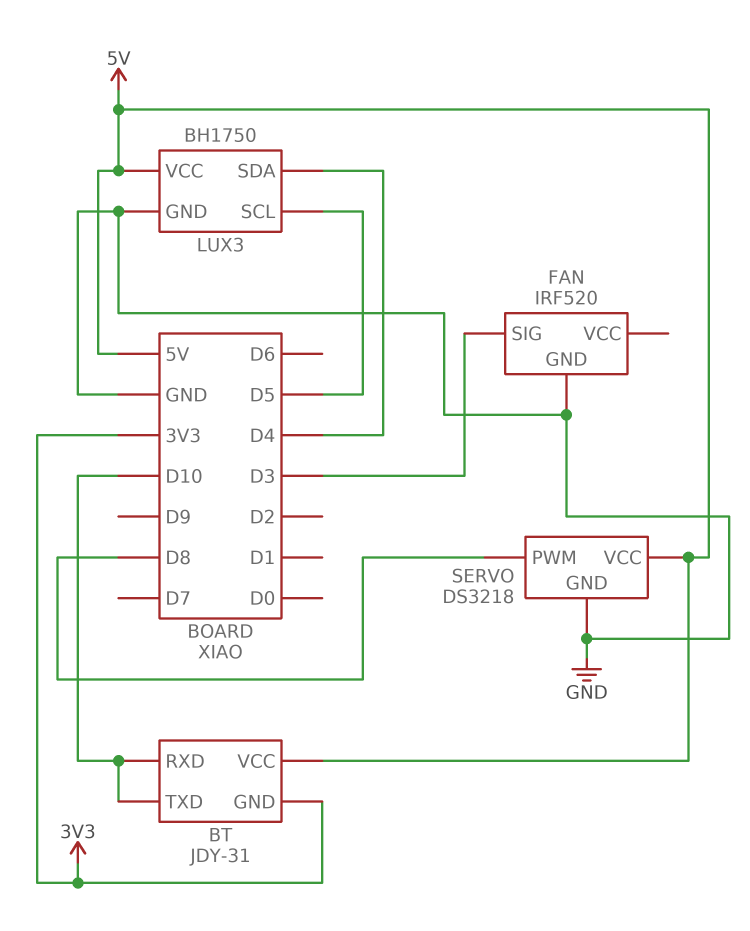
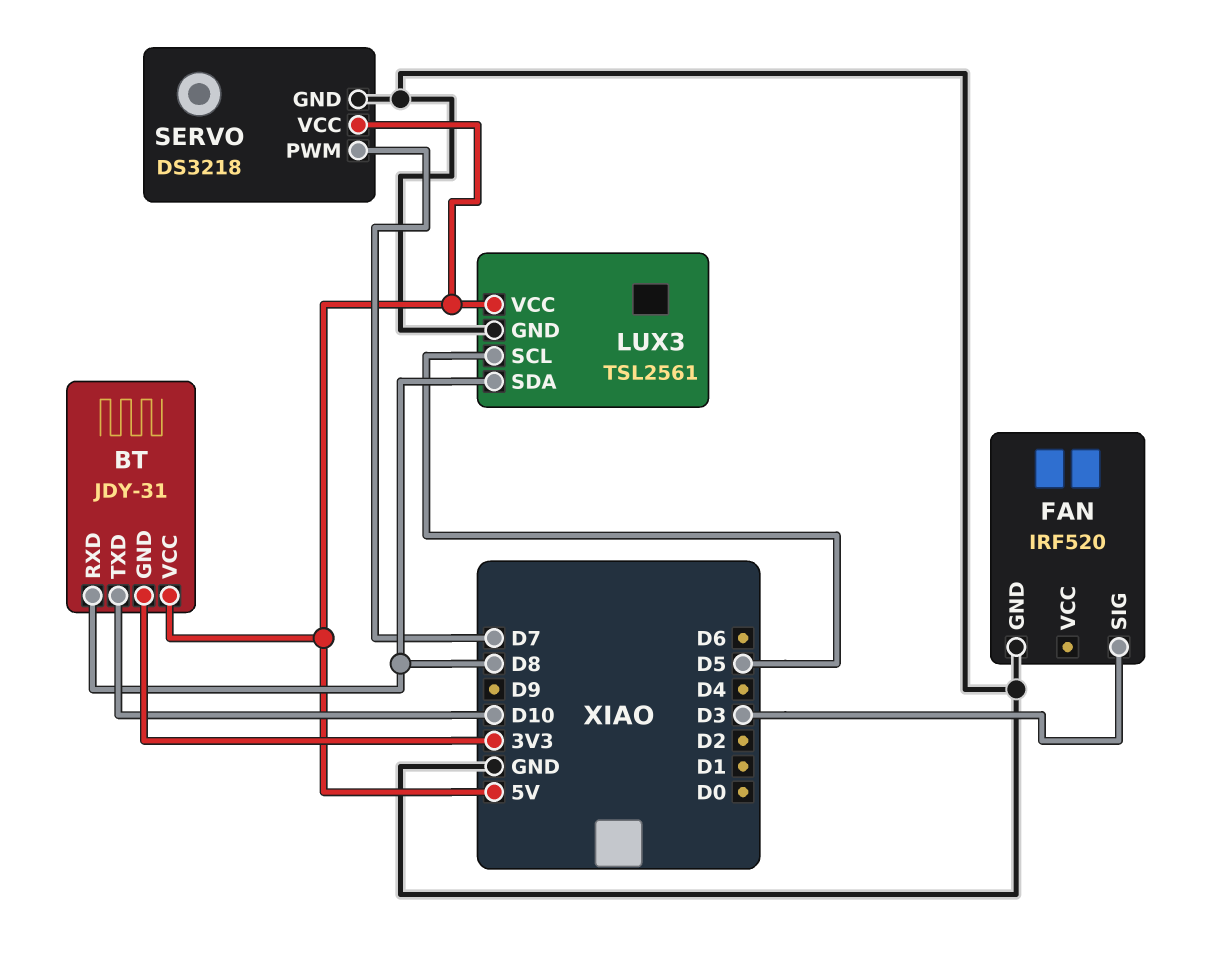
BT pin RXD: D10 -> D8
LUX3: BH1750 -> TSL2561
LUX3 pin SDA: D4 -> D8
SERVO pin PWM: D8 -> D7

